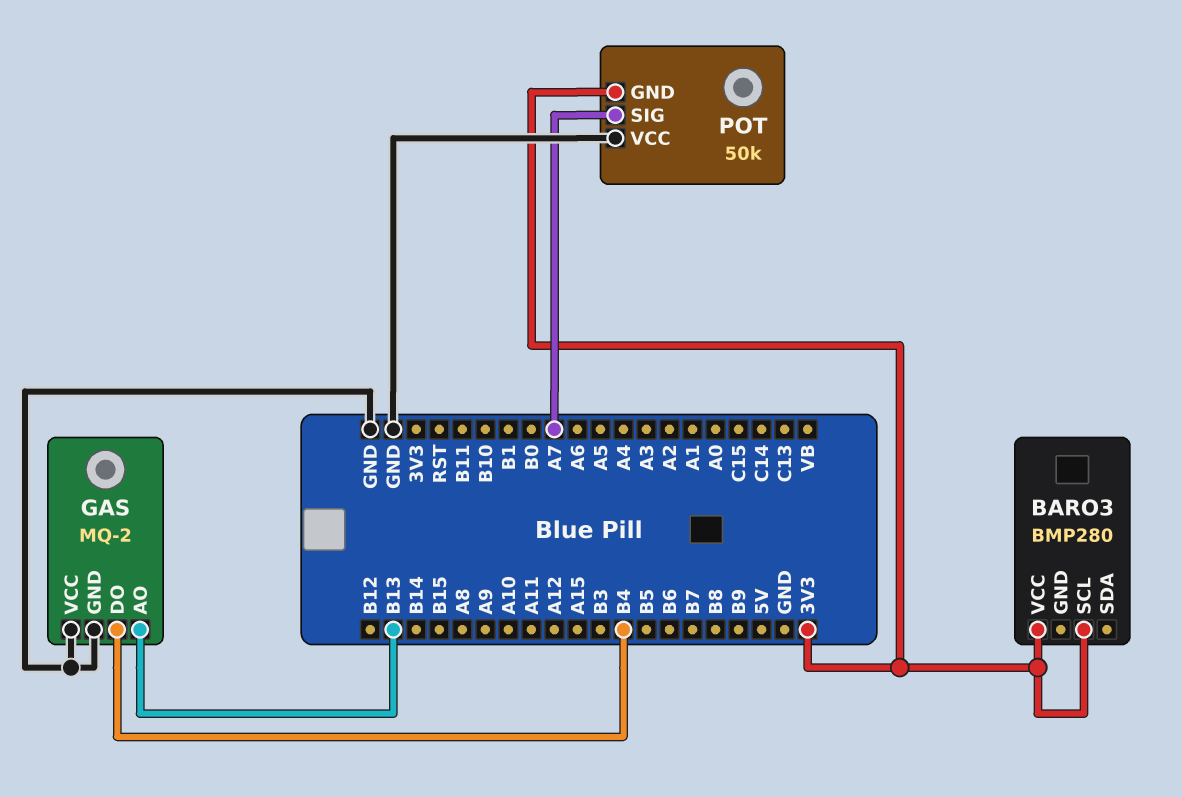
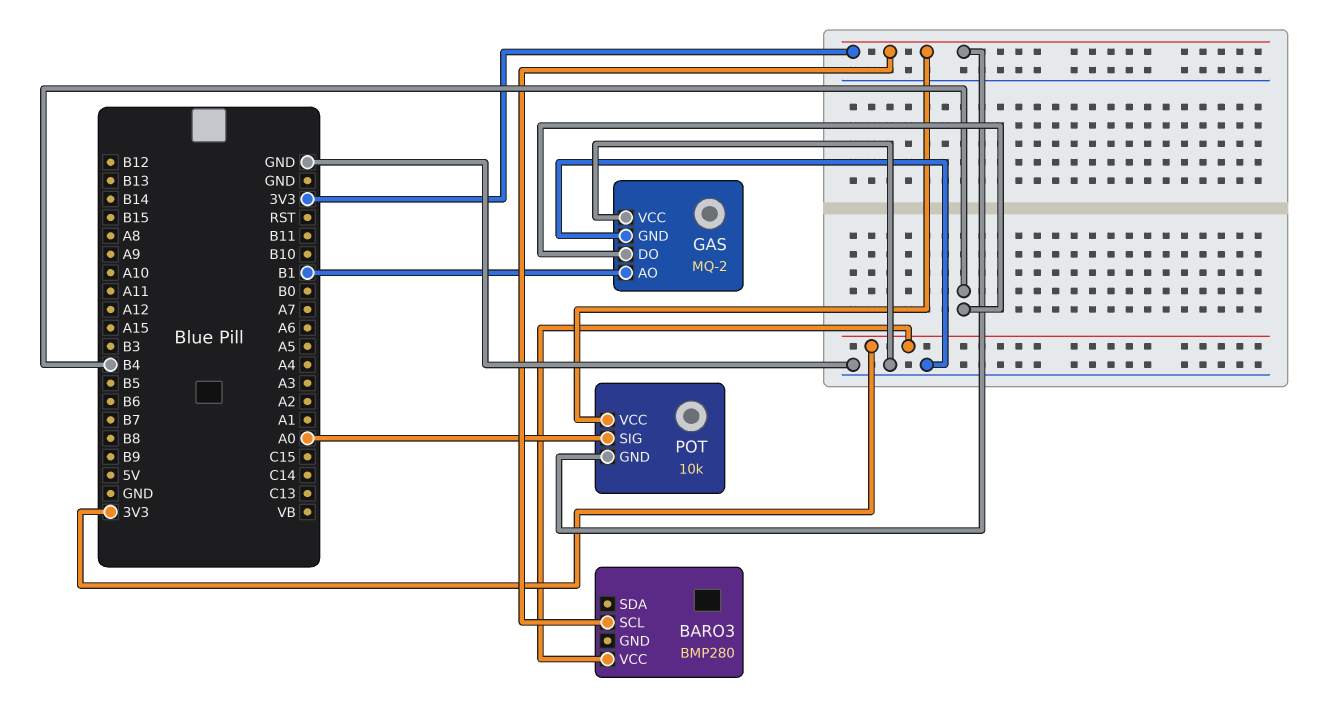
GAS pin AO: B13 -> B1
POT: 50k -> 10k
POT pin SIG: A7 -> A0
POT pin VCC: GND -> 3V3

